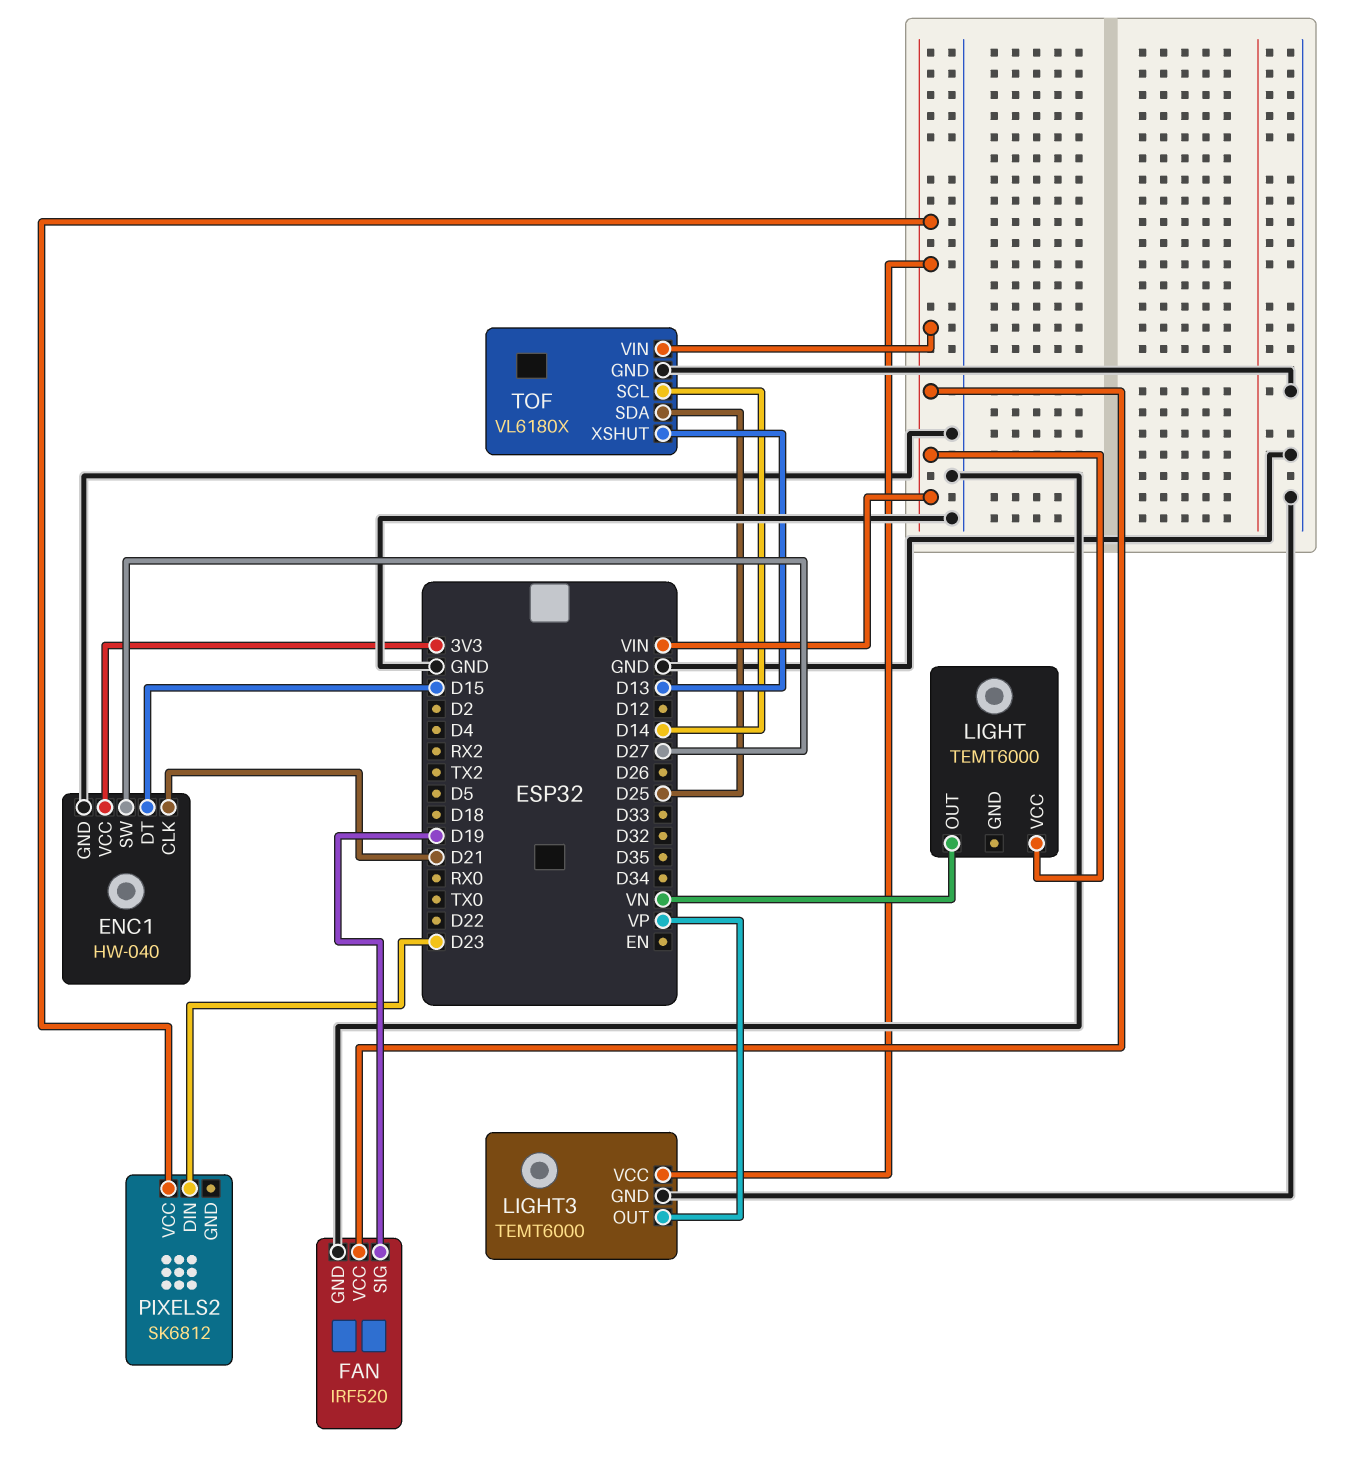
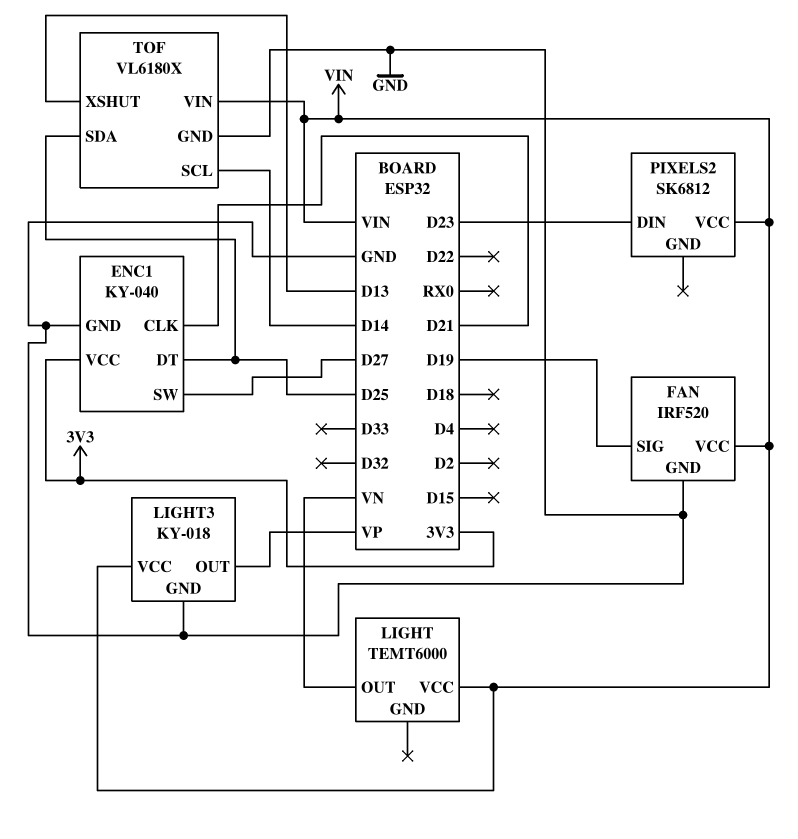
ENC1: HW-040 -> KY-040
ENC1 pin DT: D15 -> D25
LIGHT3: TEMT6000 -> KY-018

